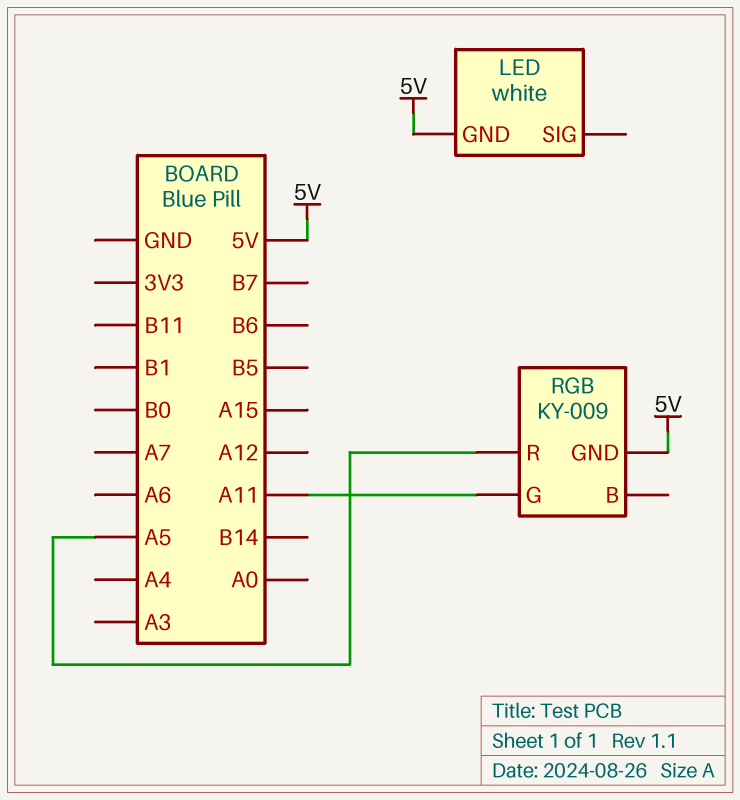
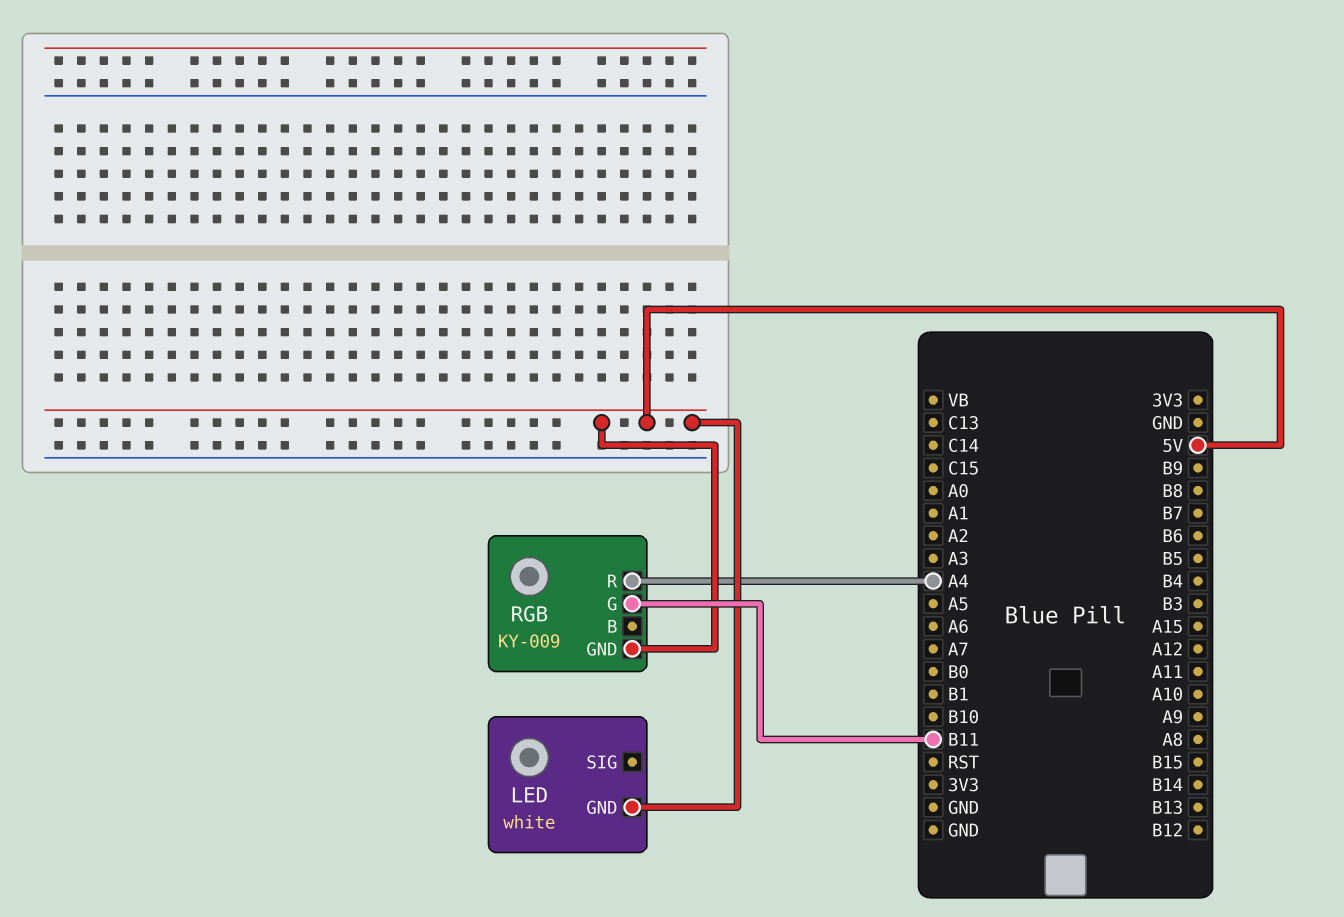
RGB pin G: A11 -> B11
RGB pin R: A5 -> A4

